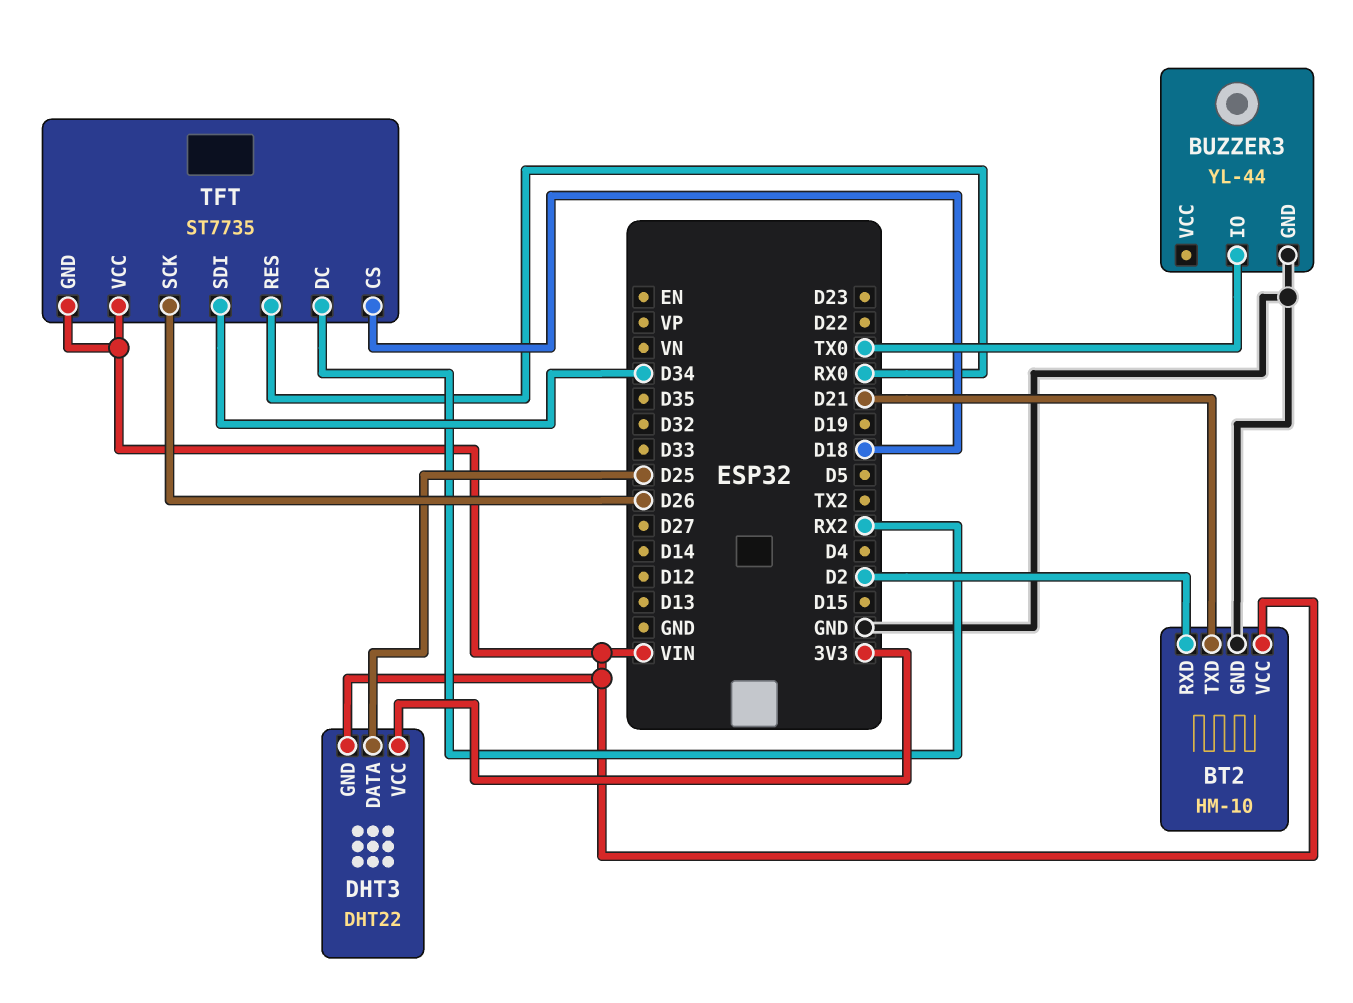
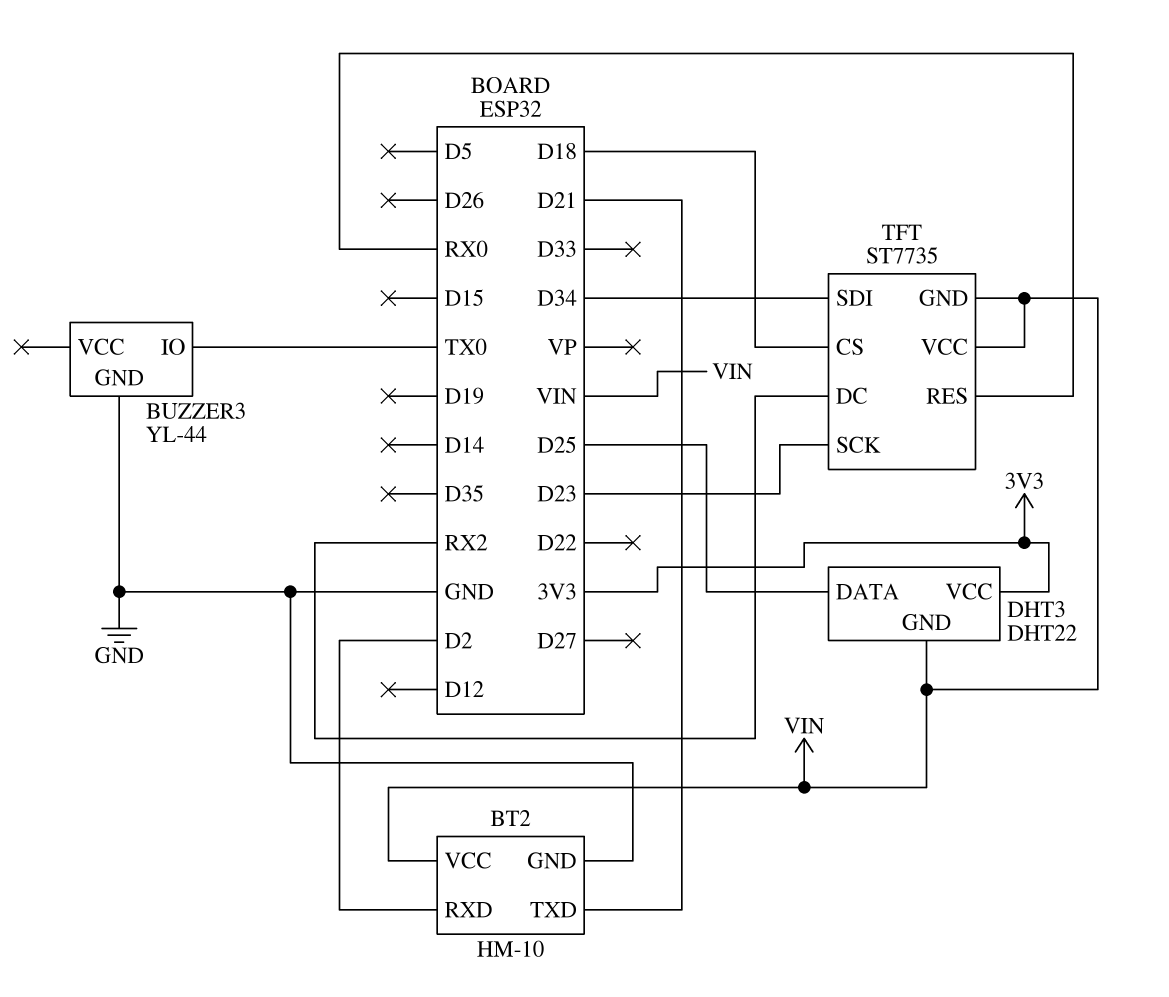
TFT pin SCK: D26 -> D23

